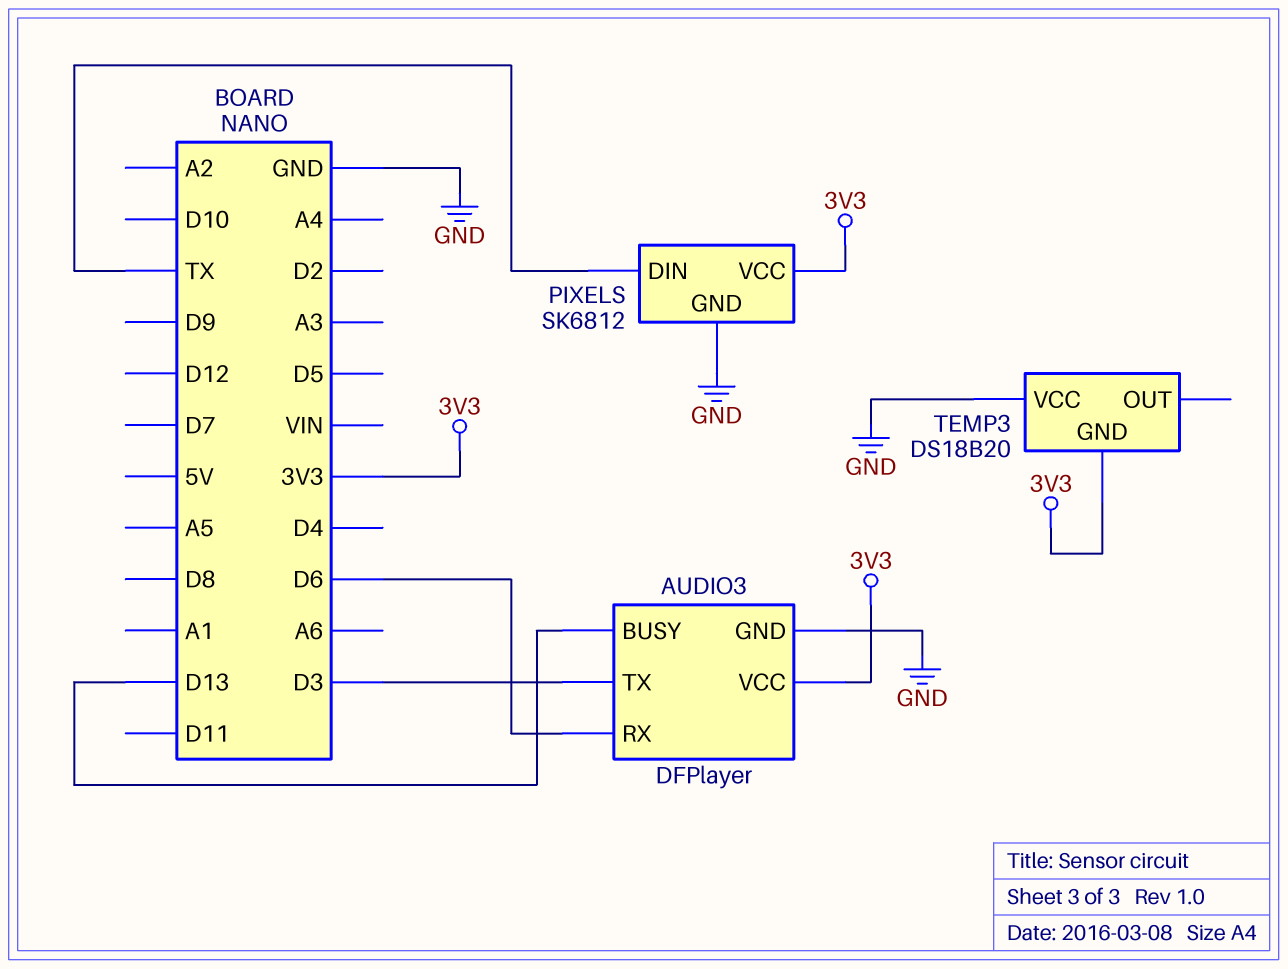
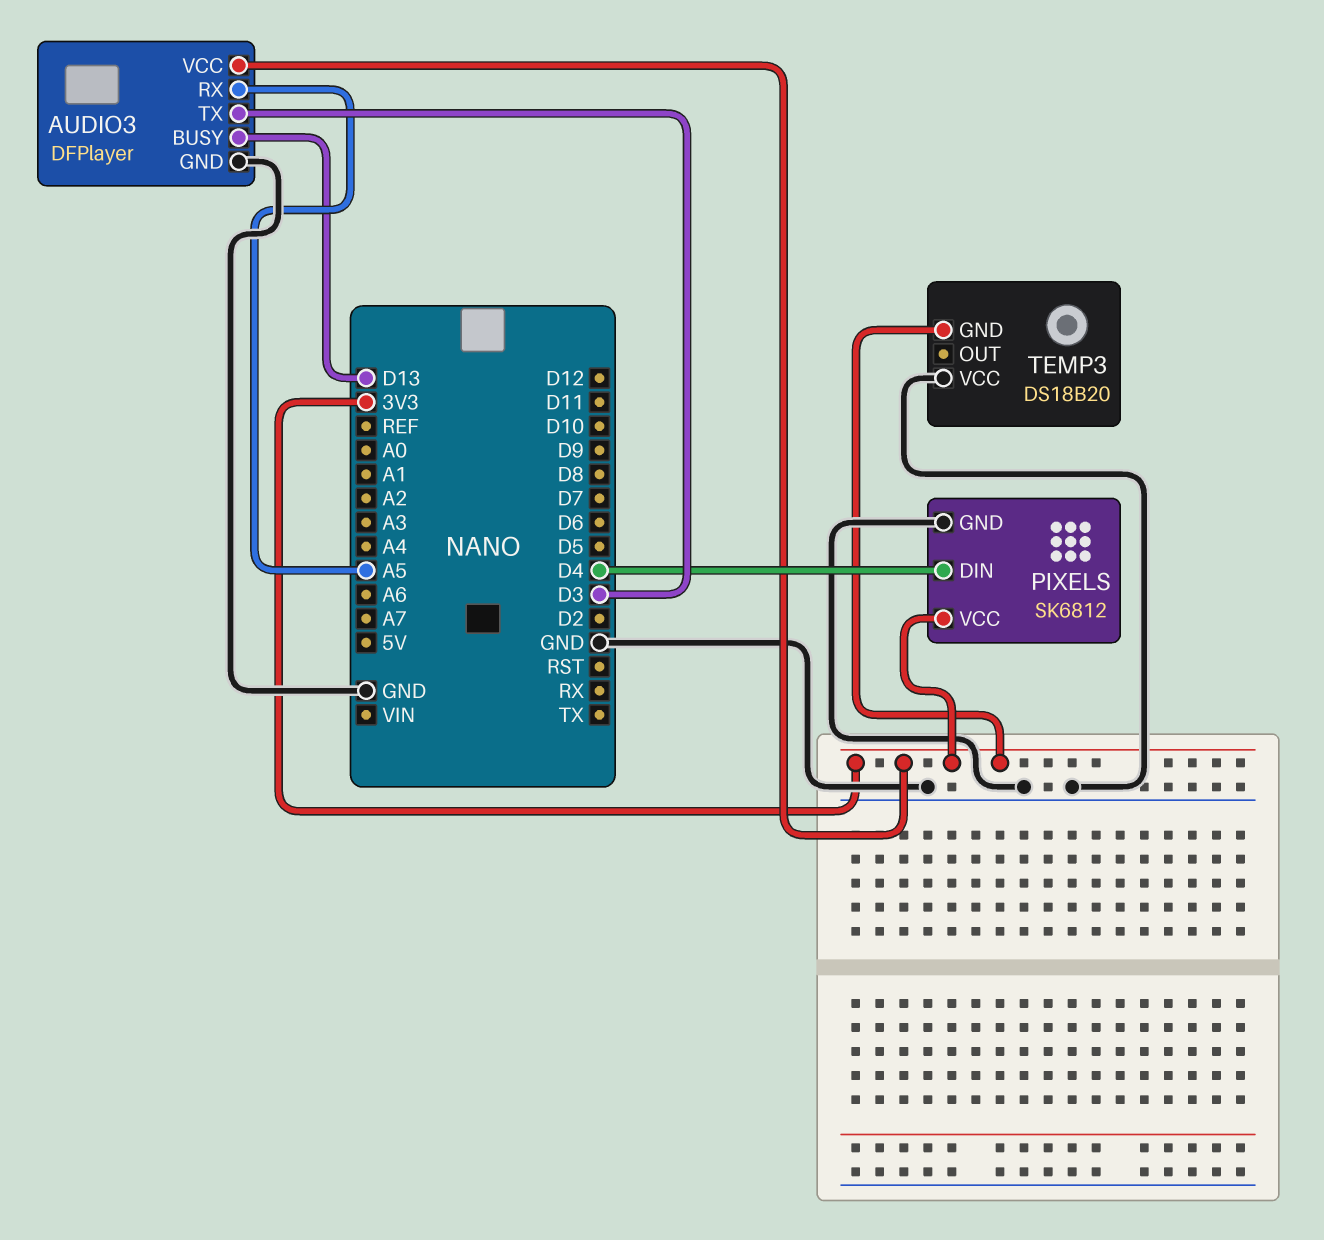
AUDIO3 pin RX: D6 -> A5
PIXELS pin DIN: TX -> D4

